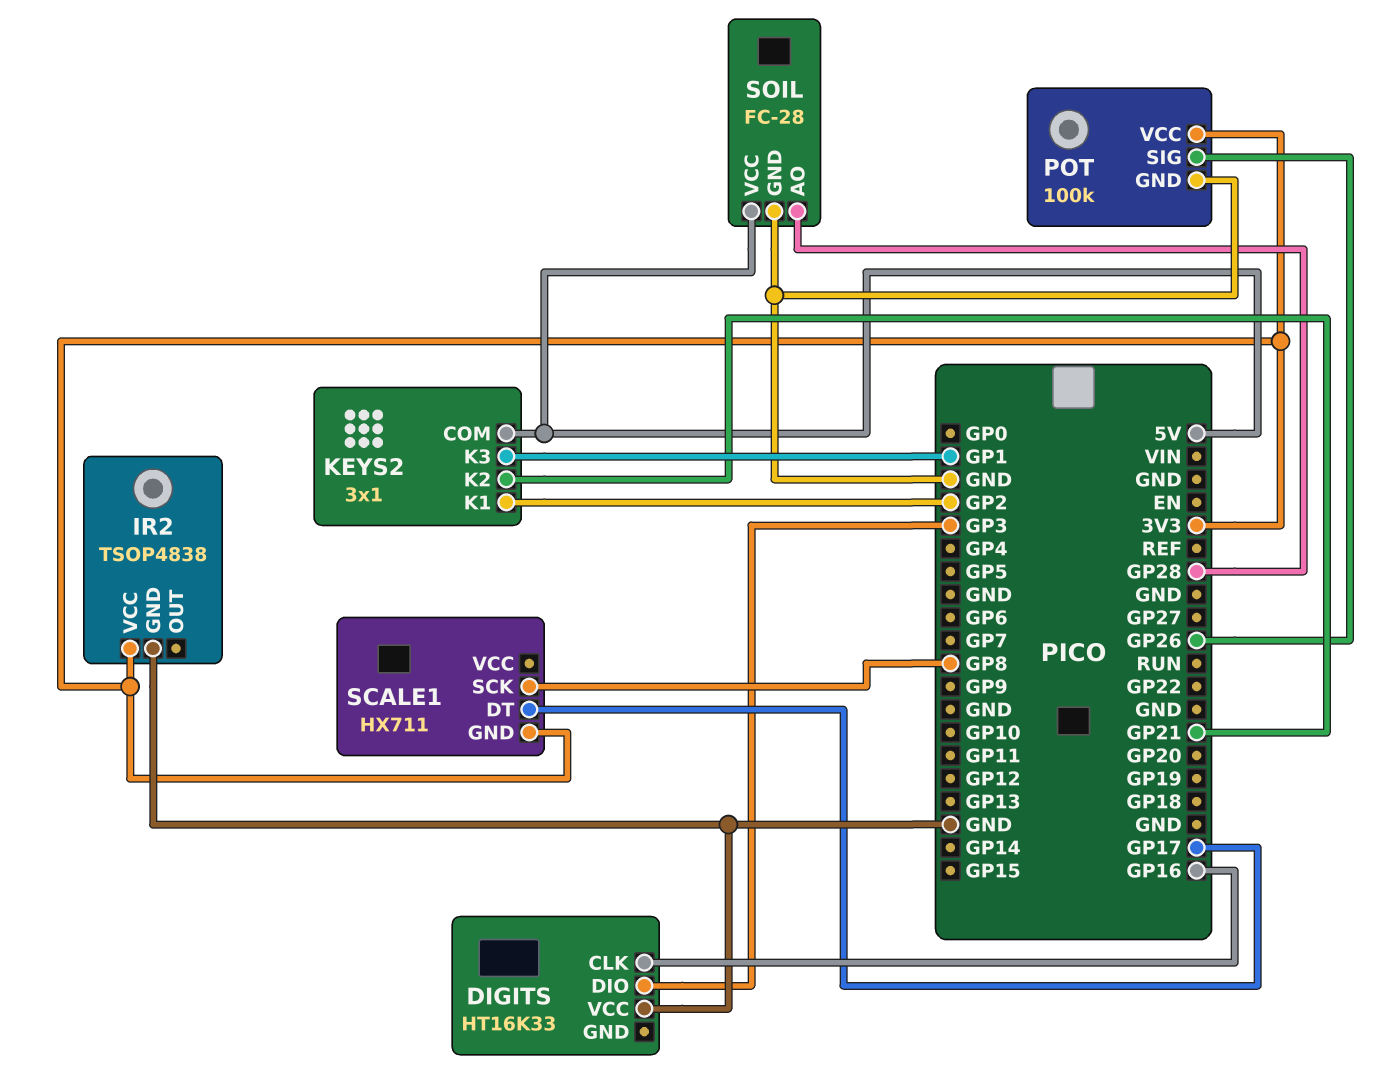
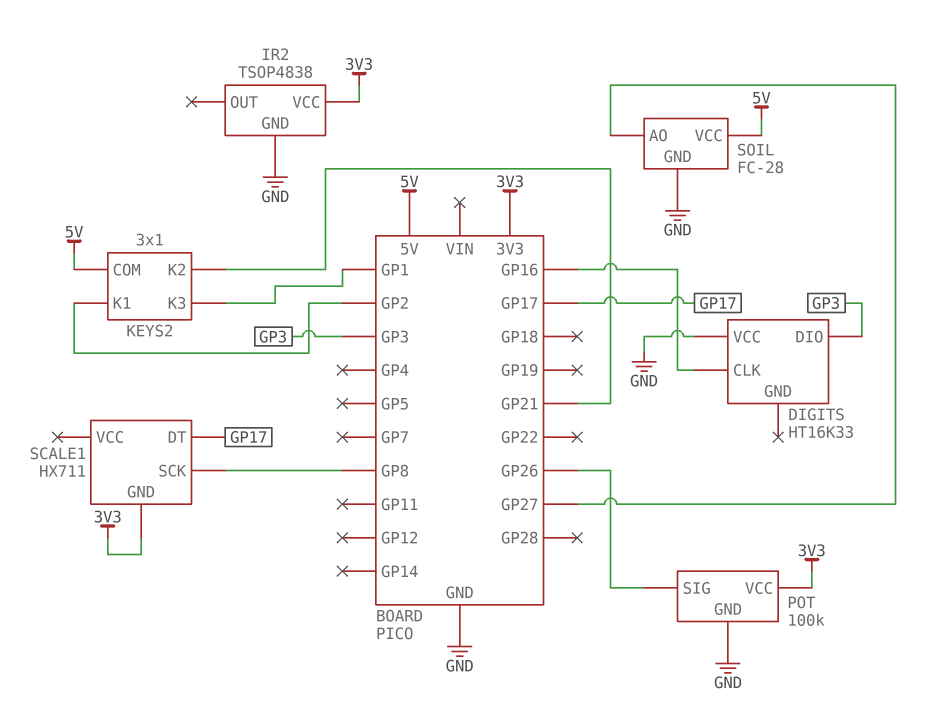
SOIL pin AO: GP28 -> GP27

